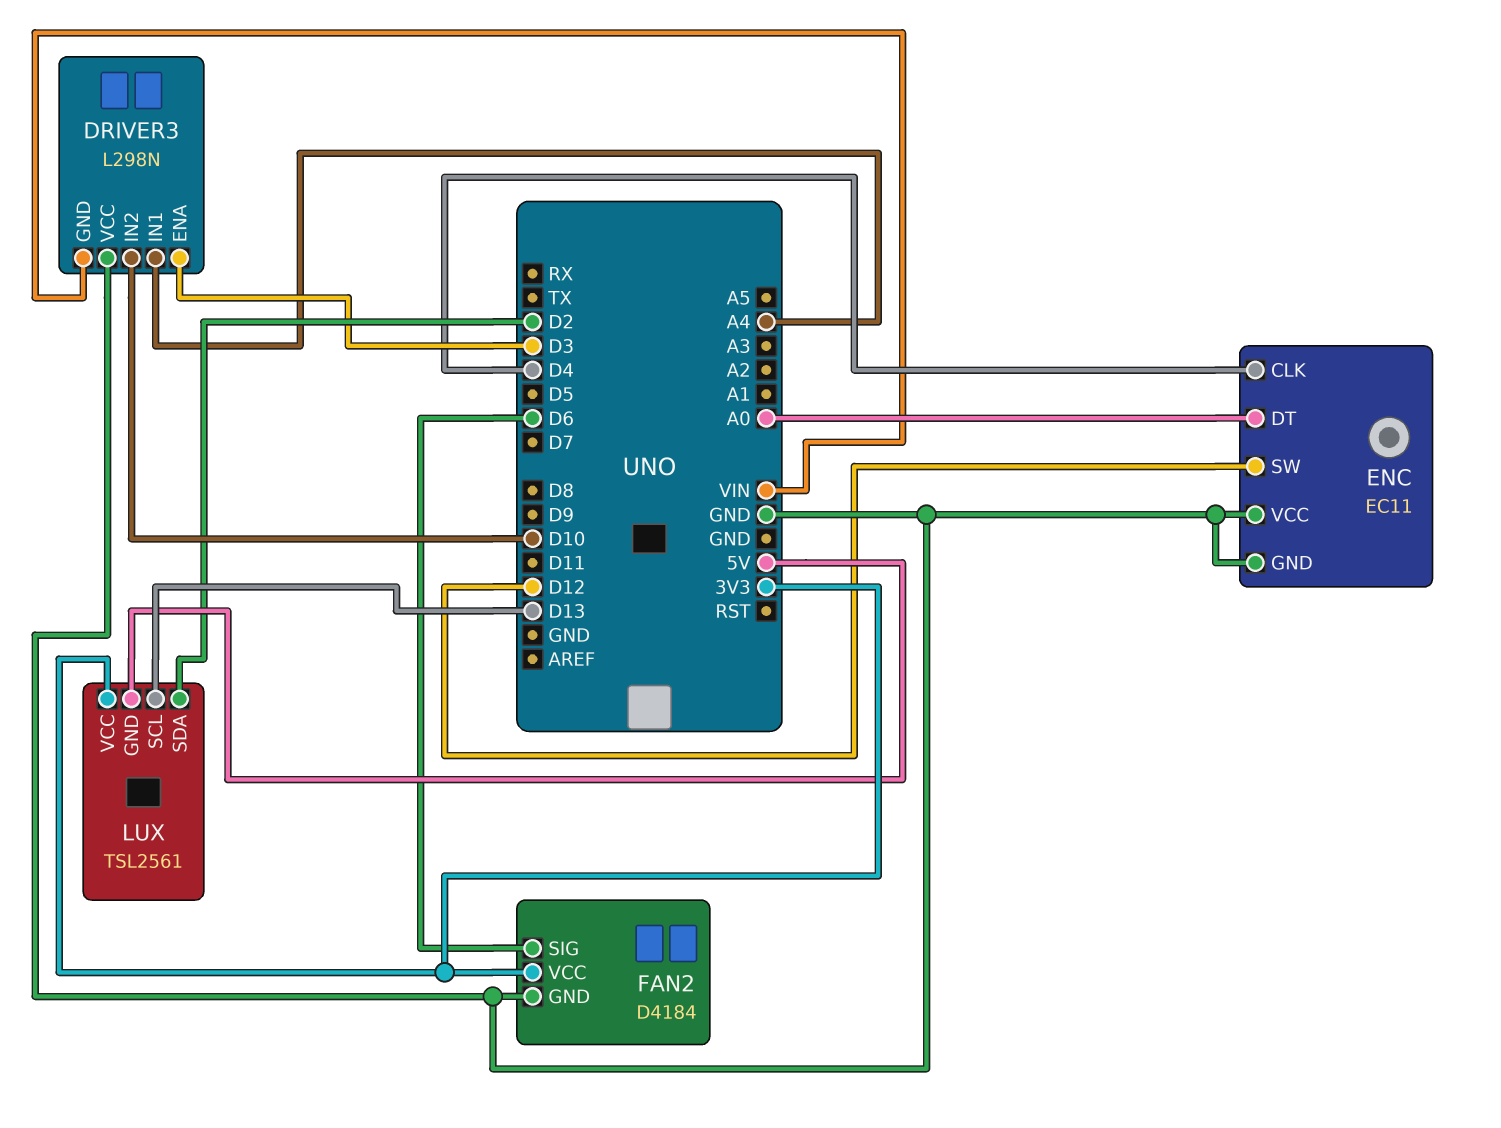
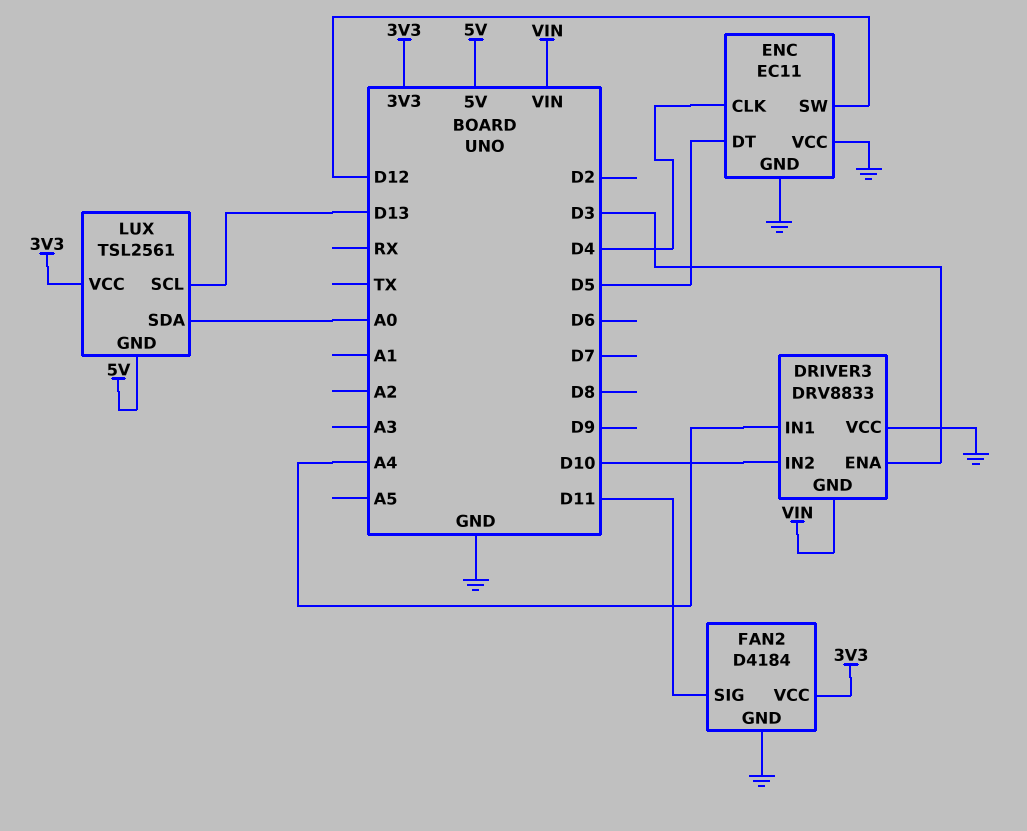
DRIVER3: L298N -> DRV8833
ENC pin DT: A0 -> D5
FAN2 pin SIG: D6 -> D11
LUX pin SDA: D2 -> A0

